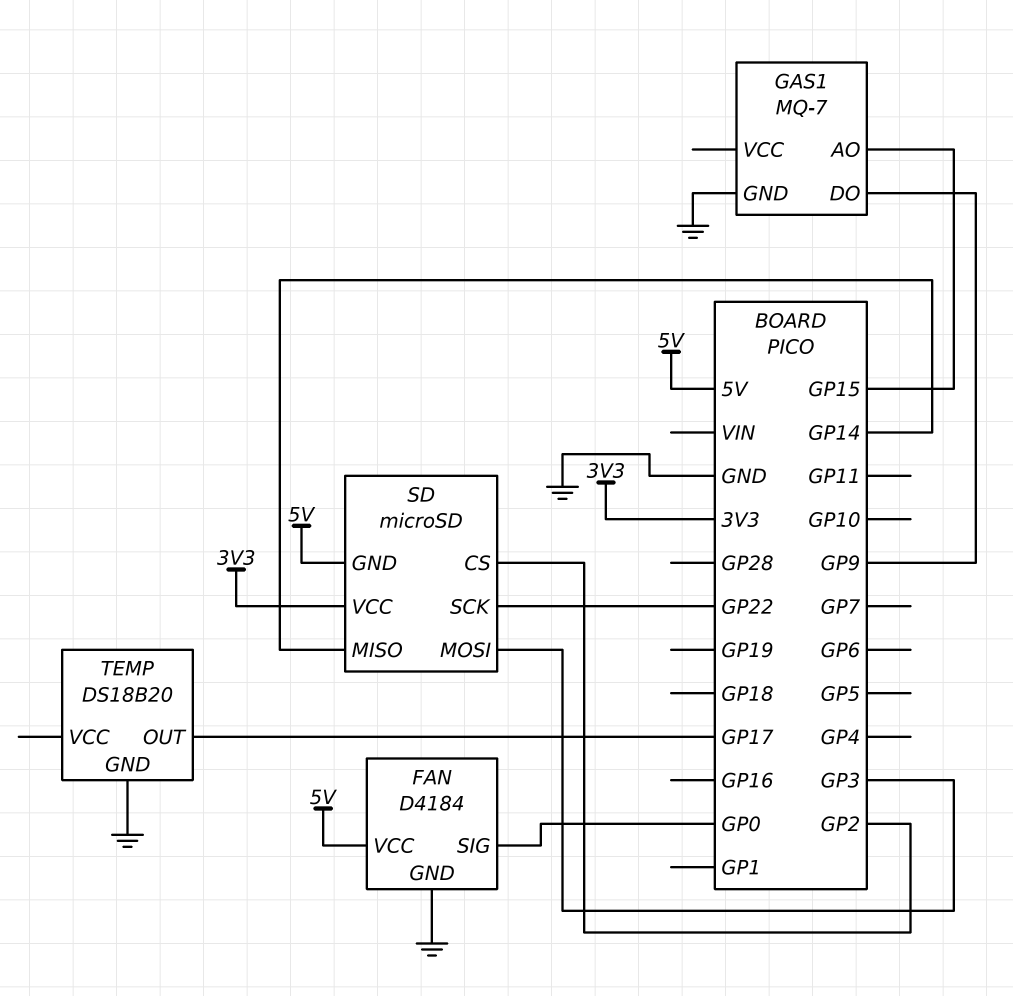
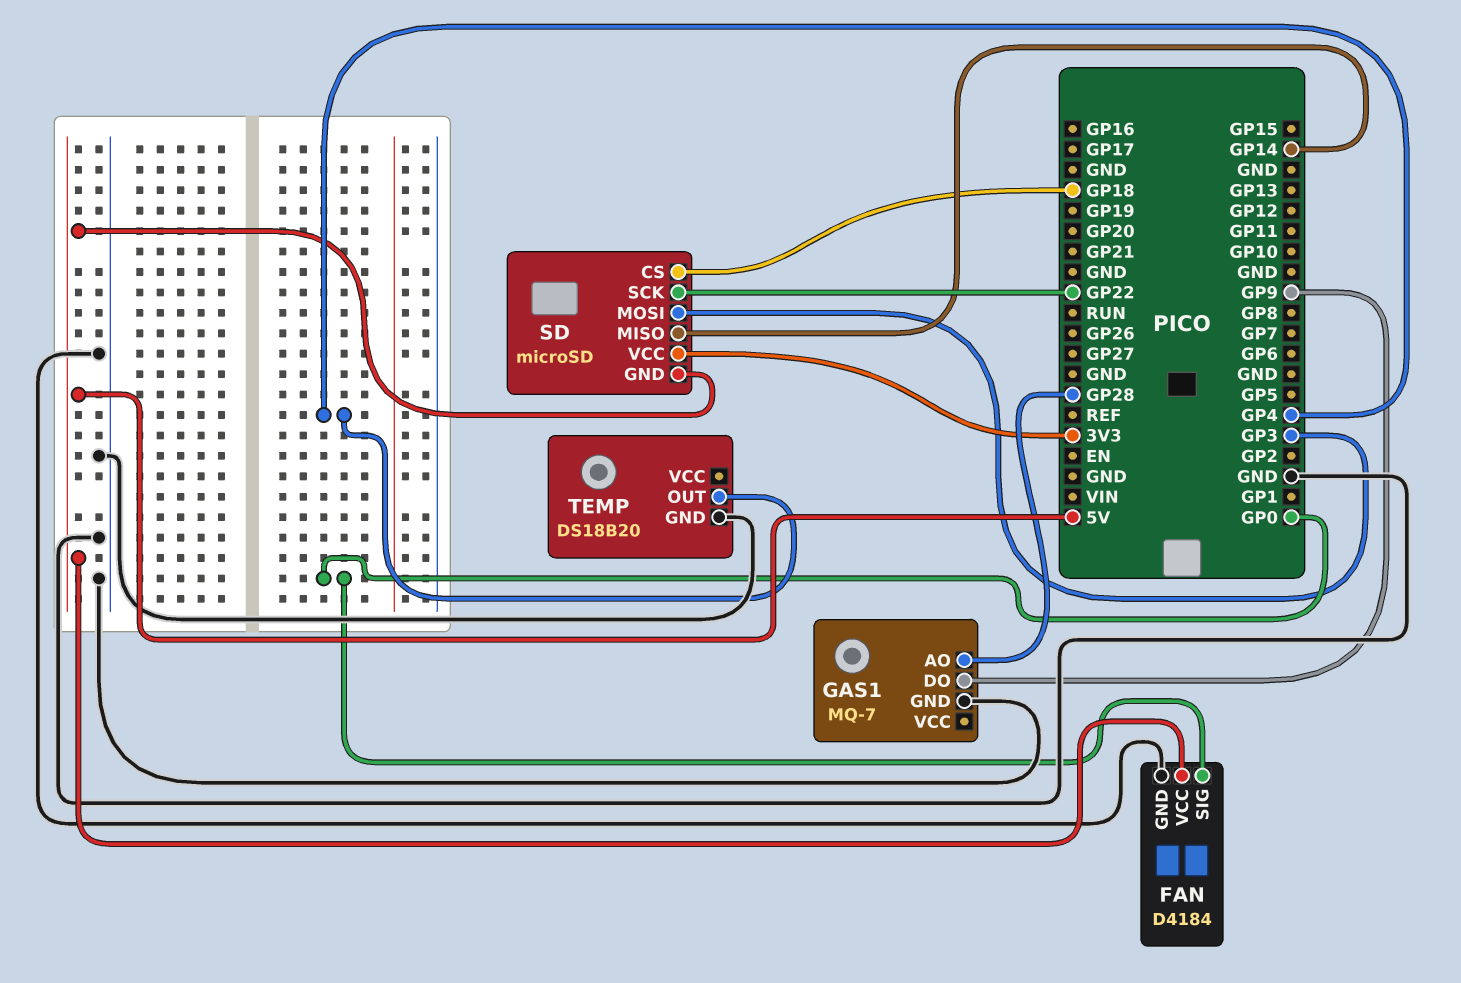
GAS1 pin AO: GP15 -> GP28
SD pin CS: GP2 -> GP18
TEMP pin OUT: GP17 -> GP4

